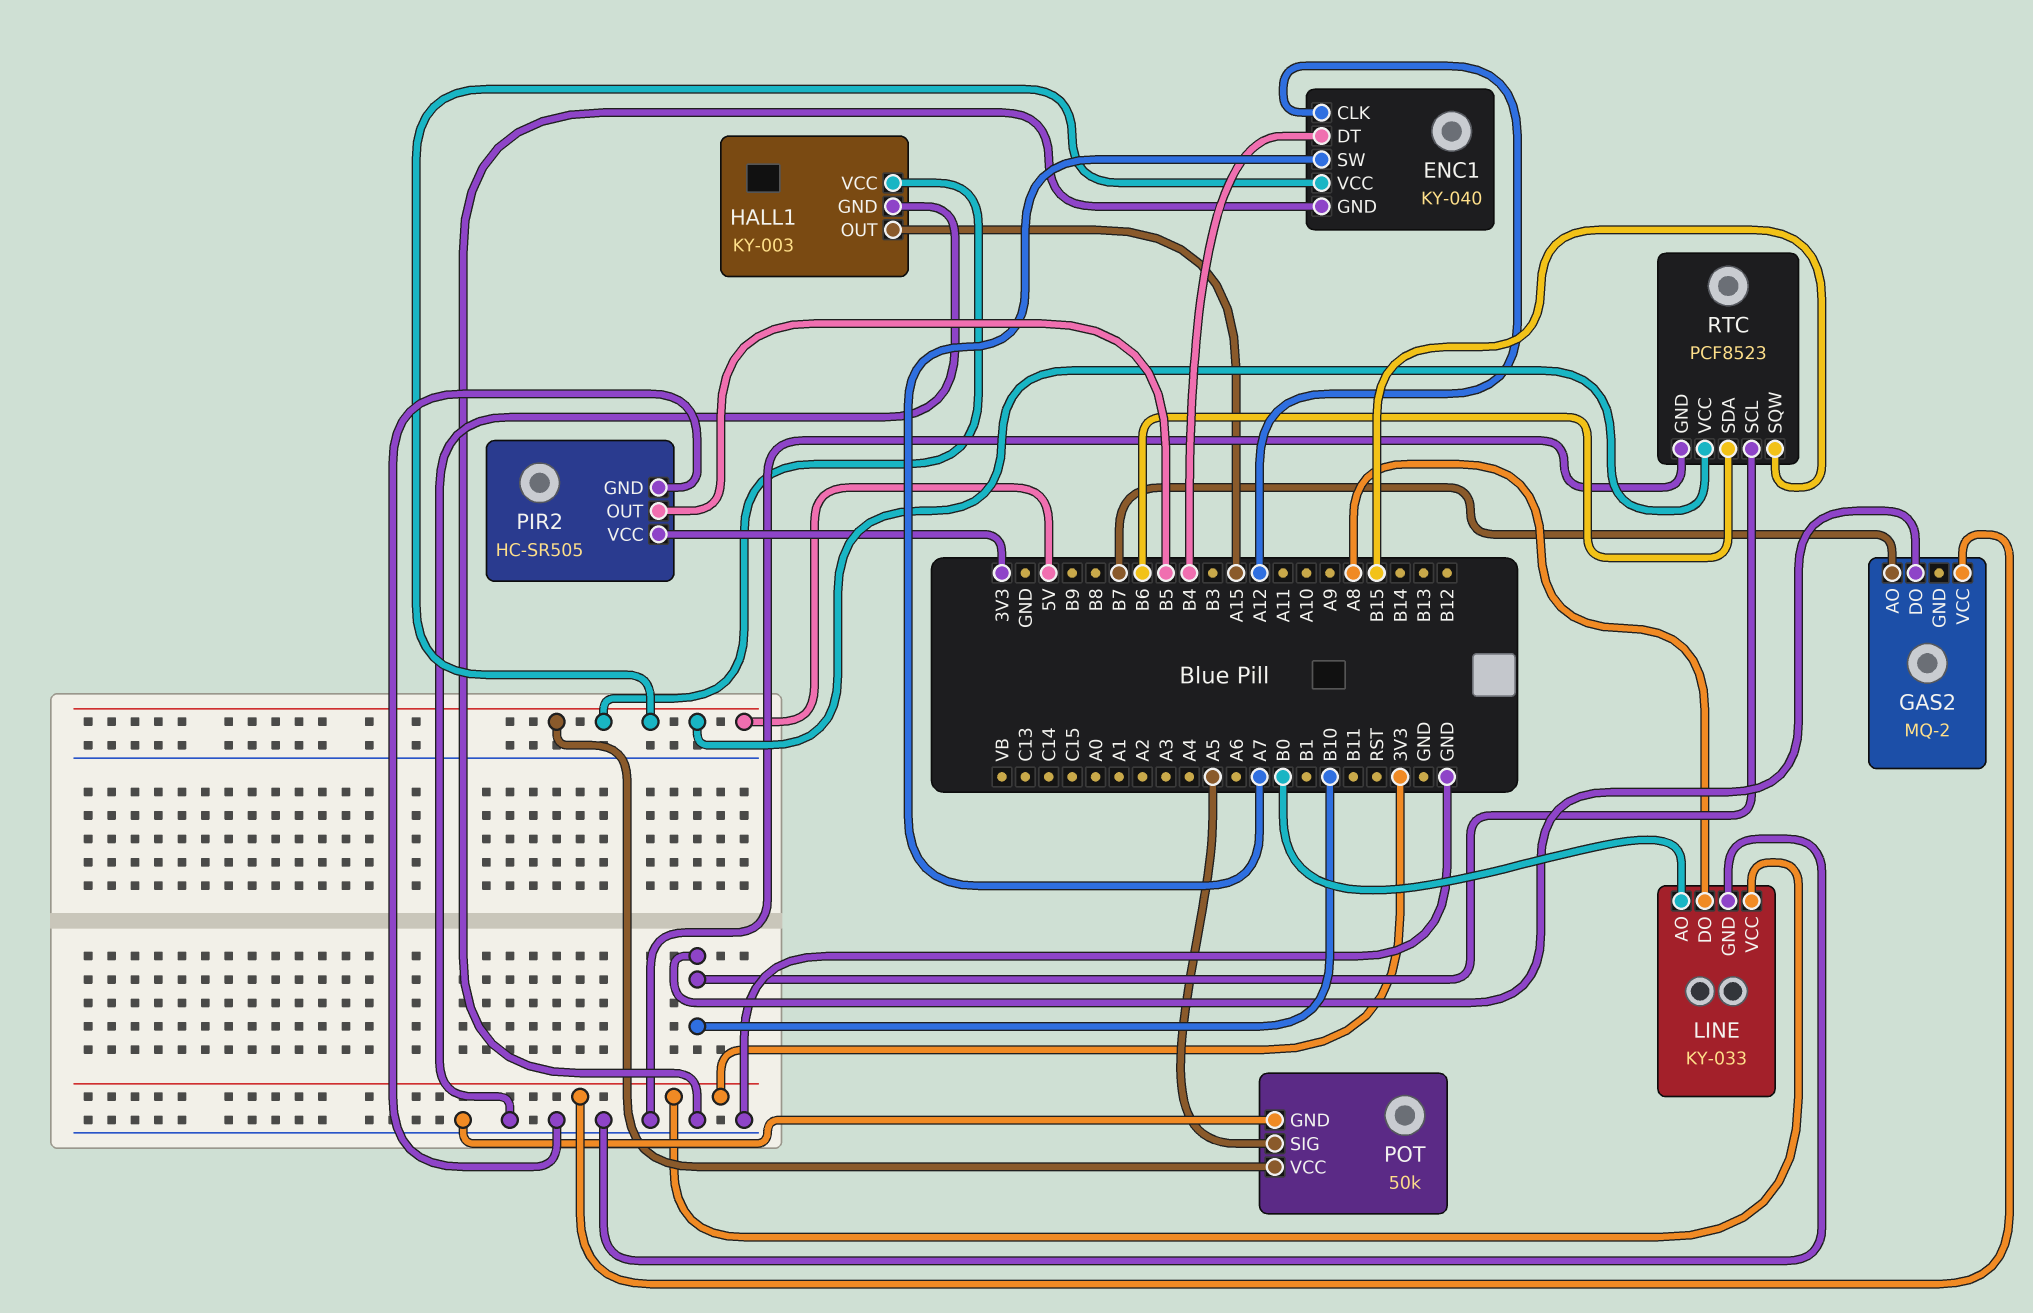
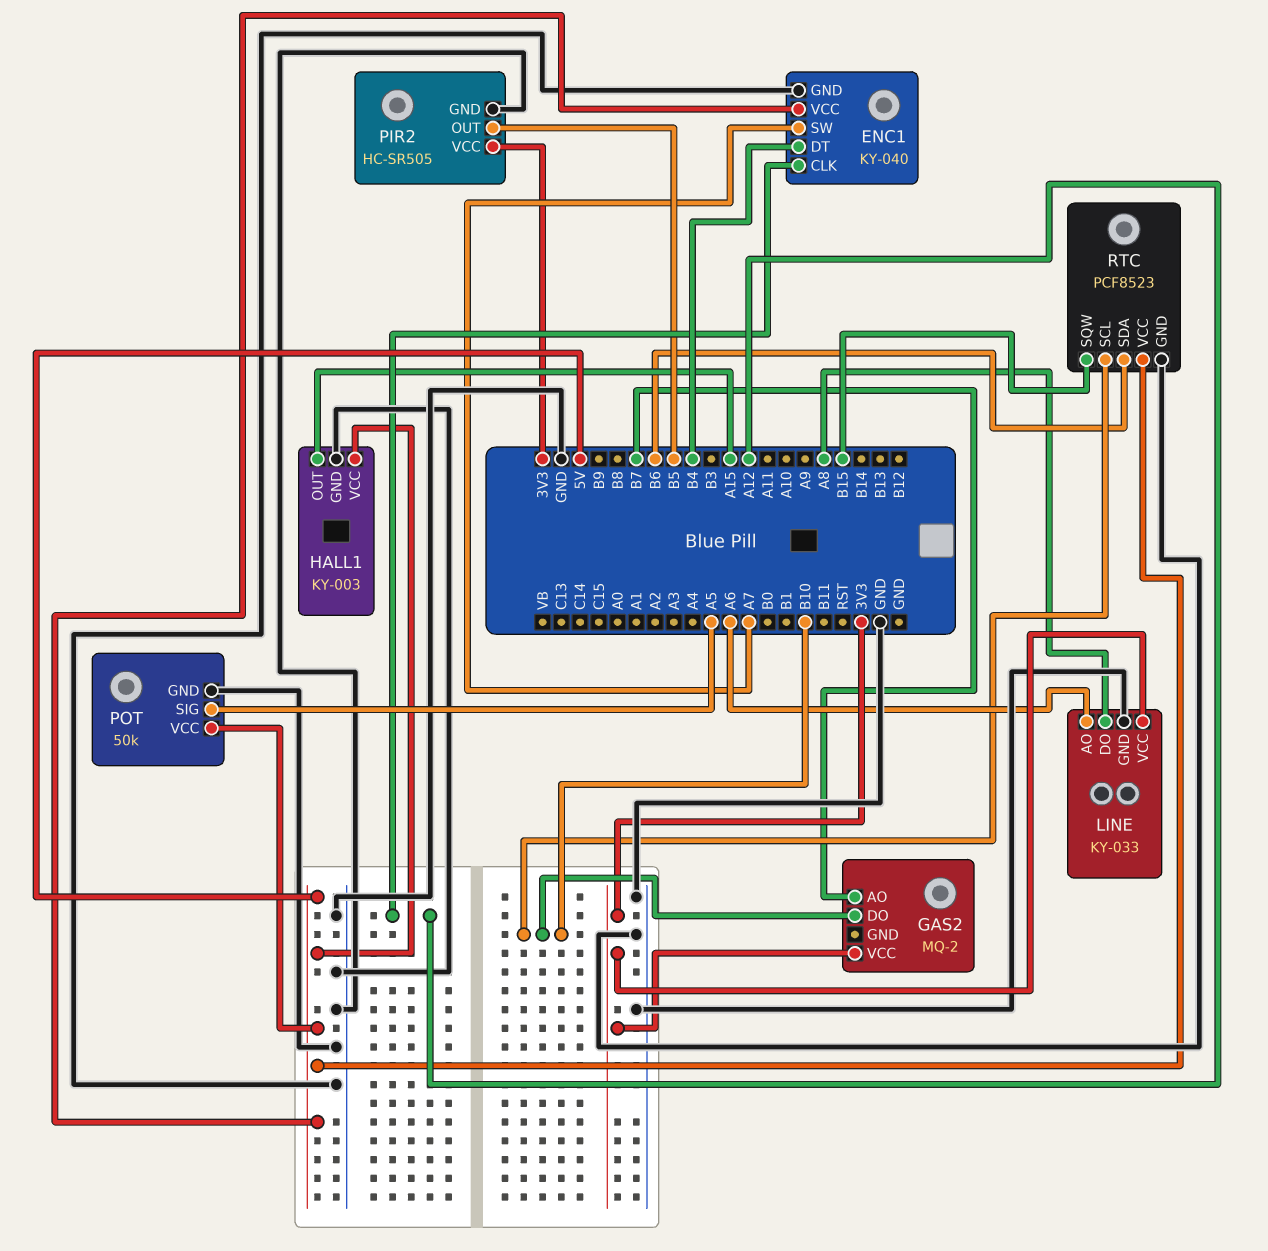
LINE pin AO: B0 -> A6

